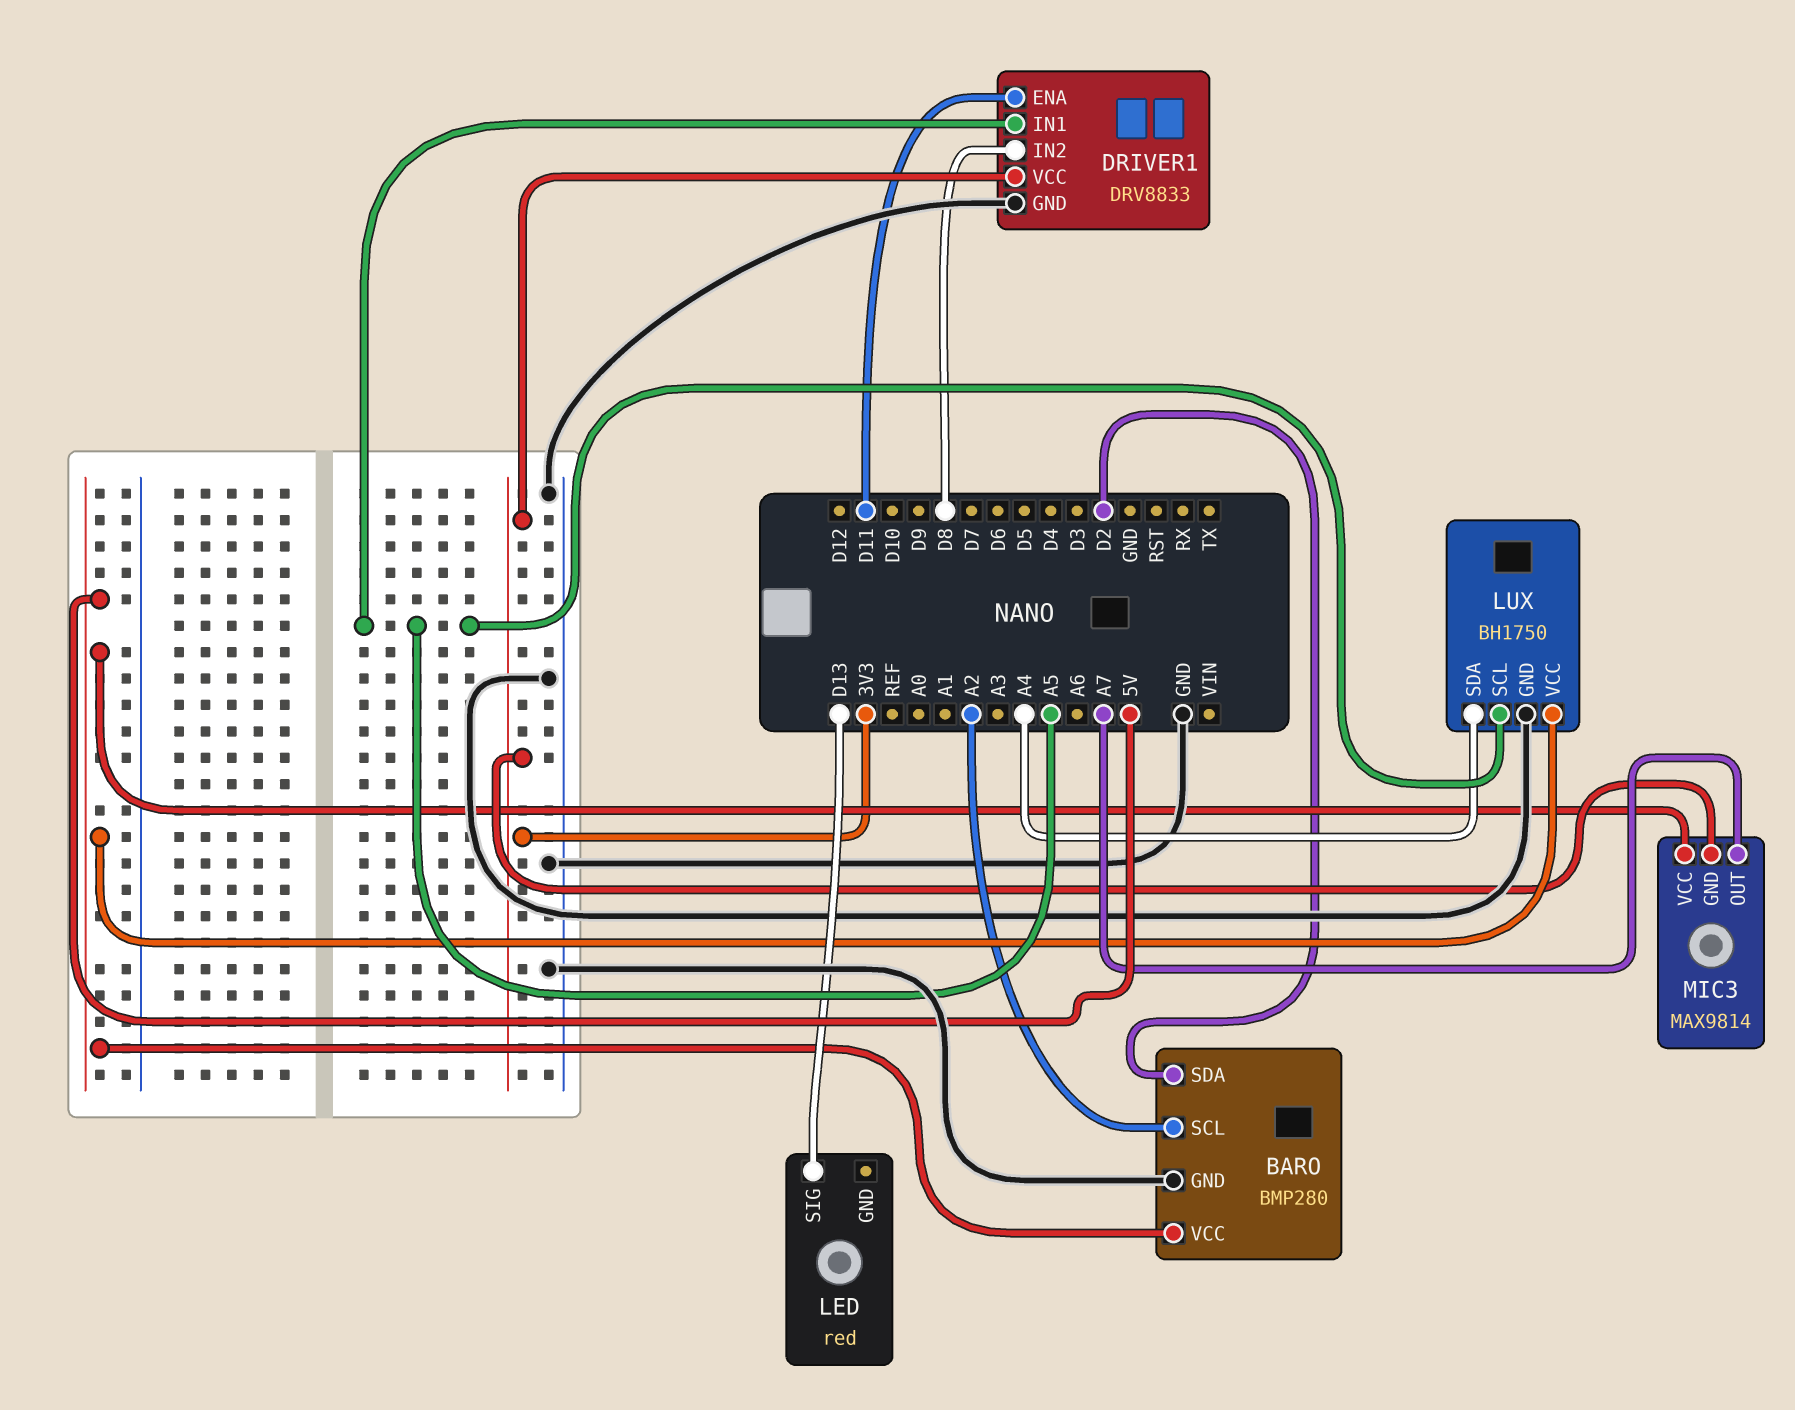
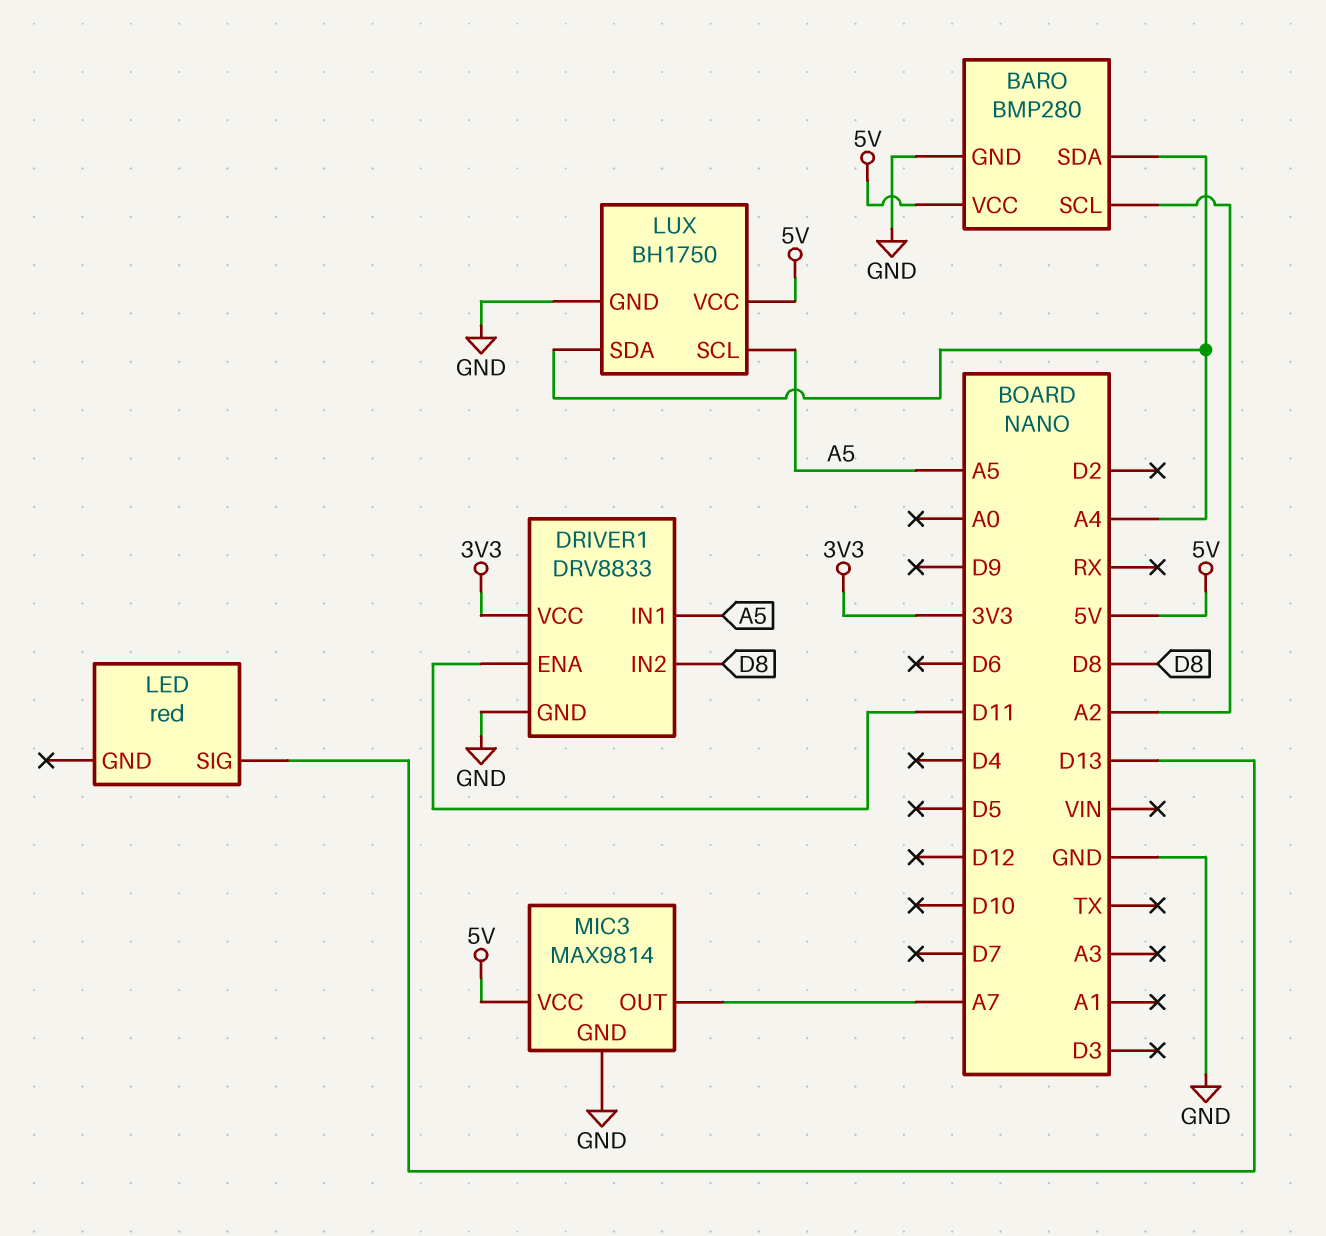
BARO pin SDA: D2 -> A4
MIC3 pin GND: 3V3 -> GND

